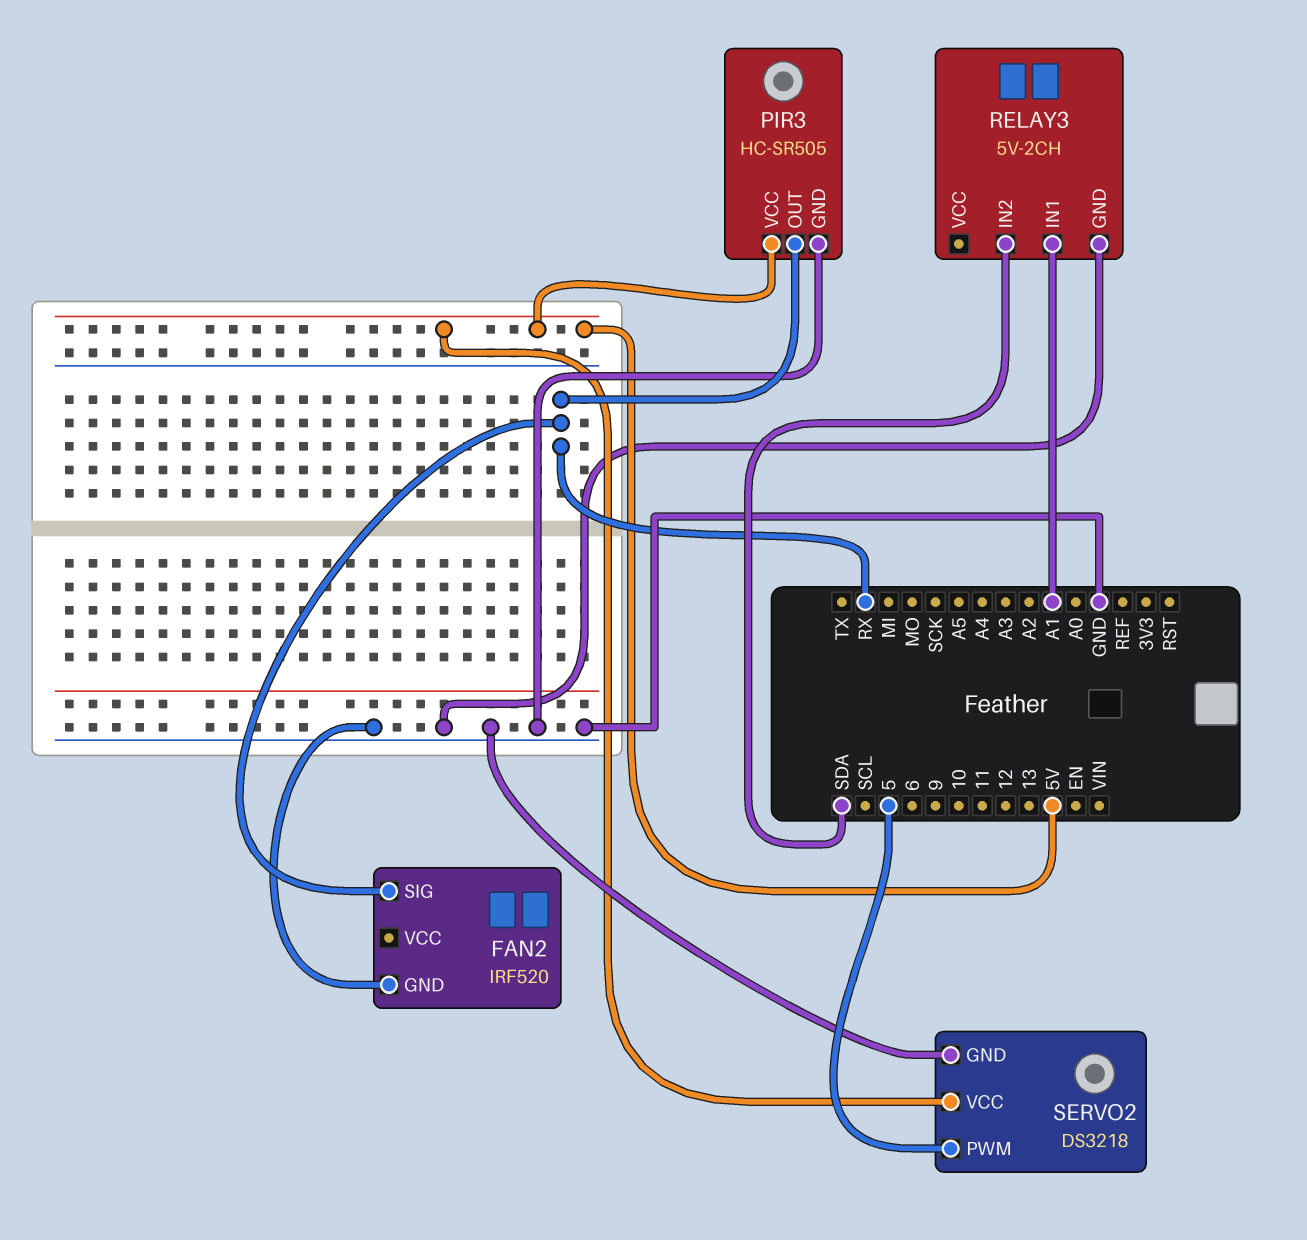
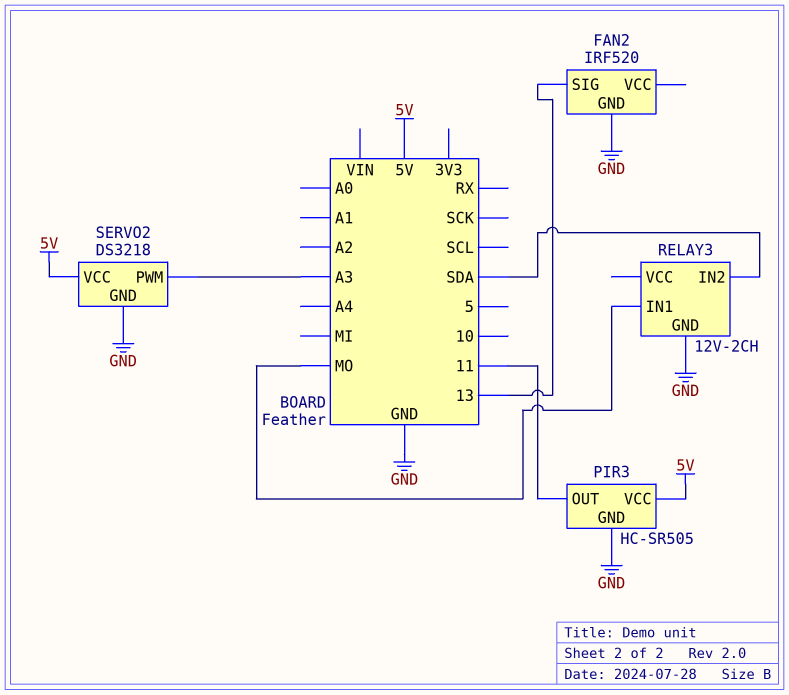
FAN2 pin SIG: RX -> 13
PIR3 pin OUT: RX -> 11
RELAY3: 5V-2CH -> 12V-2CH
RELAY3 pin IN1: A1 -> MO
SERVO2 pin PWM: 5 -> A3

